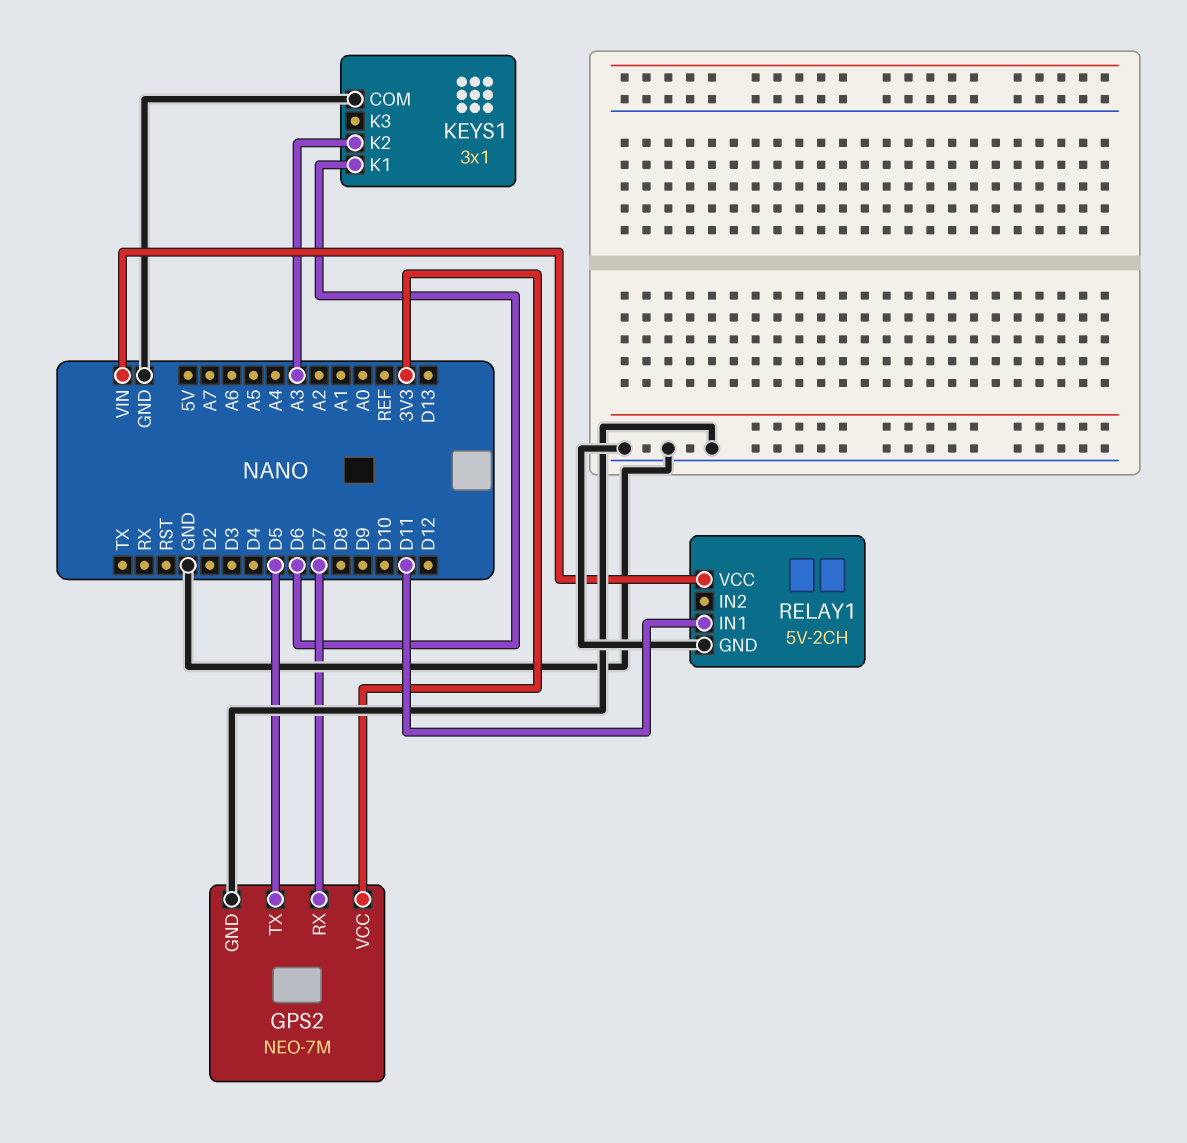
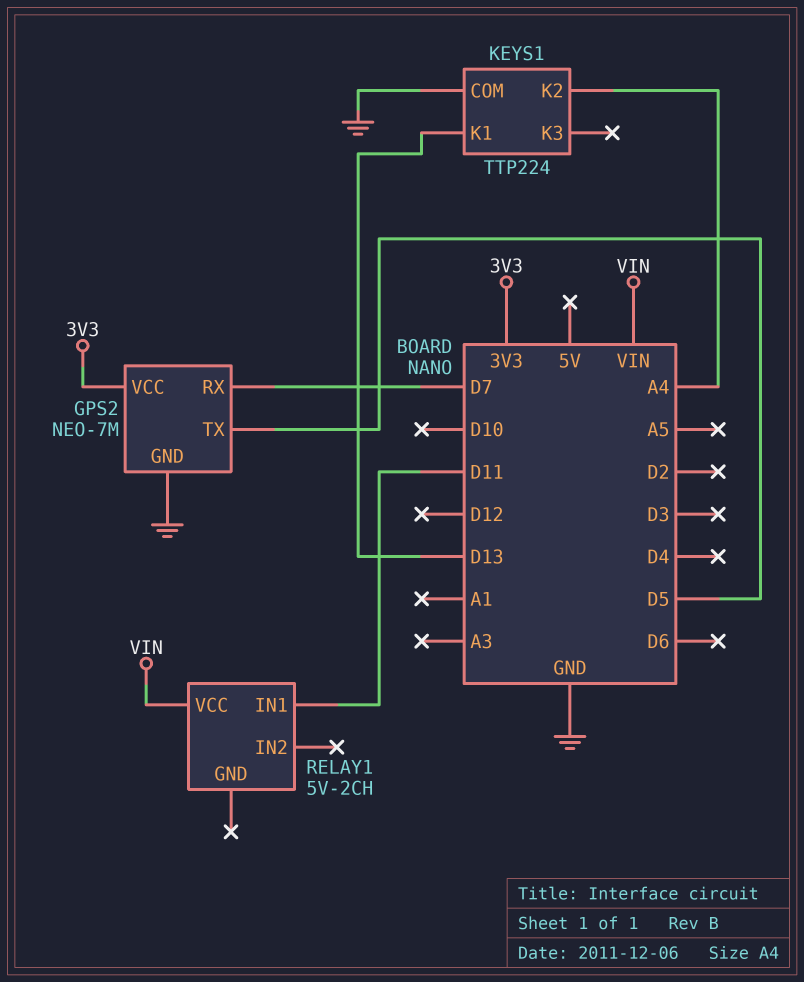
KEYS1: 3x1 -> TTP224
KEYS1 pin K1: D6 -> D13
KEYS1 pin K2: A3 -> A4
RELAY1 pin GND: GND -> none

